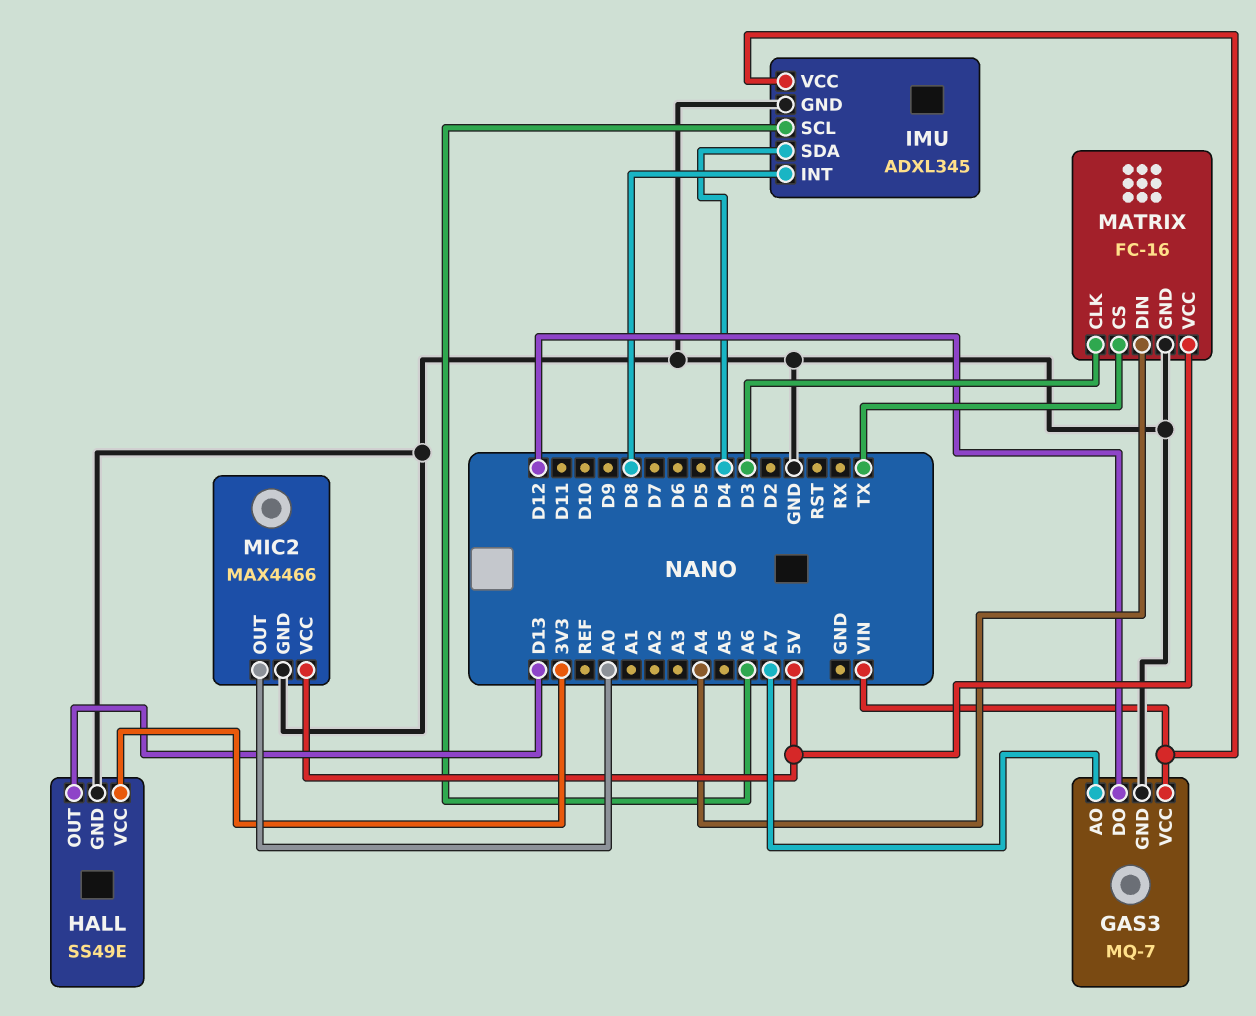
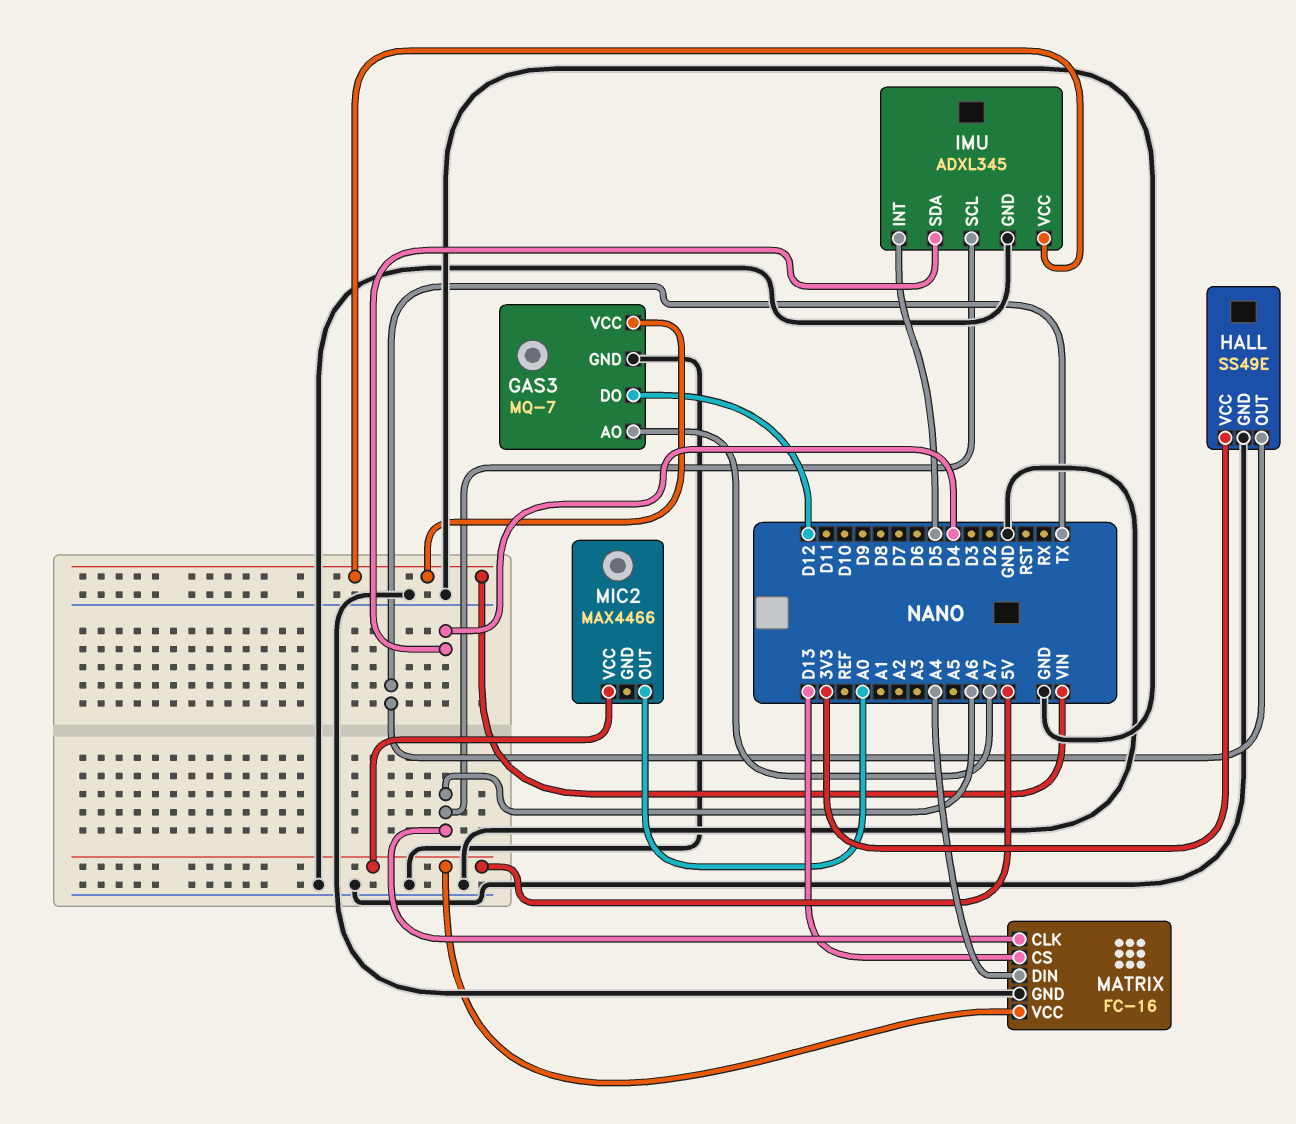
HALL pin OUT: D13 -> TX
IMU pin INT: D8 -> D5
MATRIX pin CLK: D3 -> A6
MATRIX pin CS: TX -> D13
MIC2 pin GND: GND -> none

